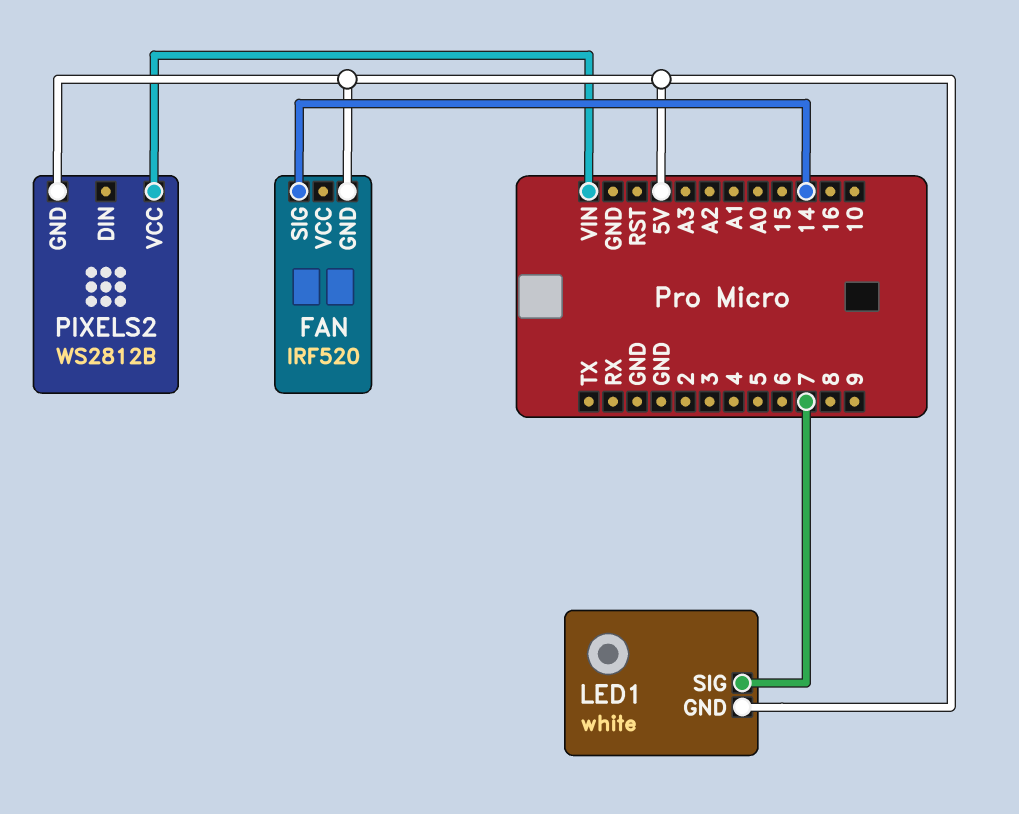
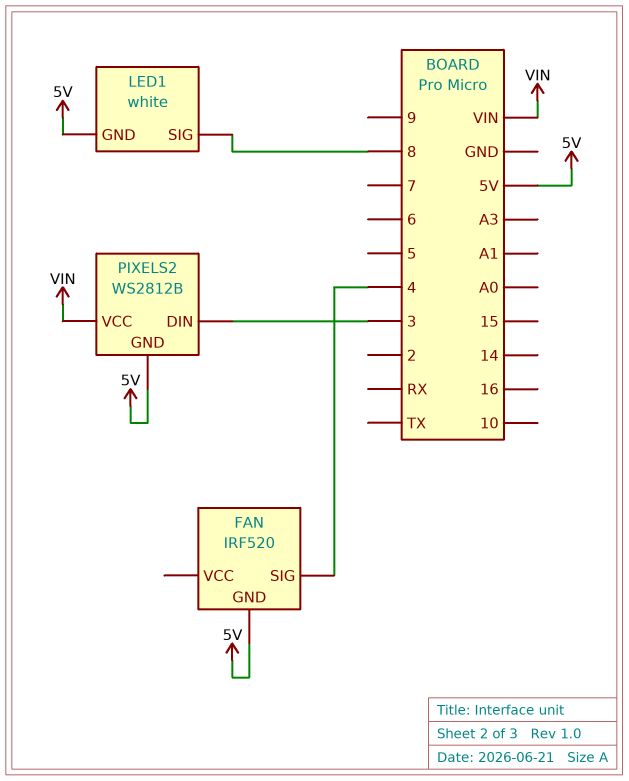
FAN pin SIG: 14 -> 4
LED1 pin SIG: 7 -> 8
PIXELS2 pin DIN: none -> 3

